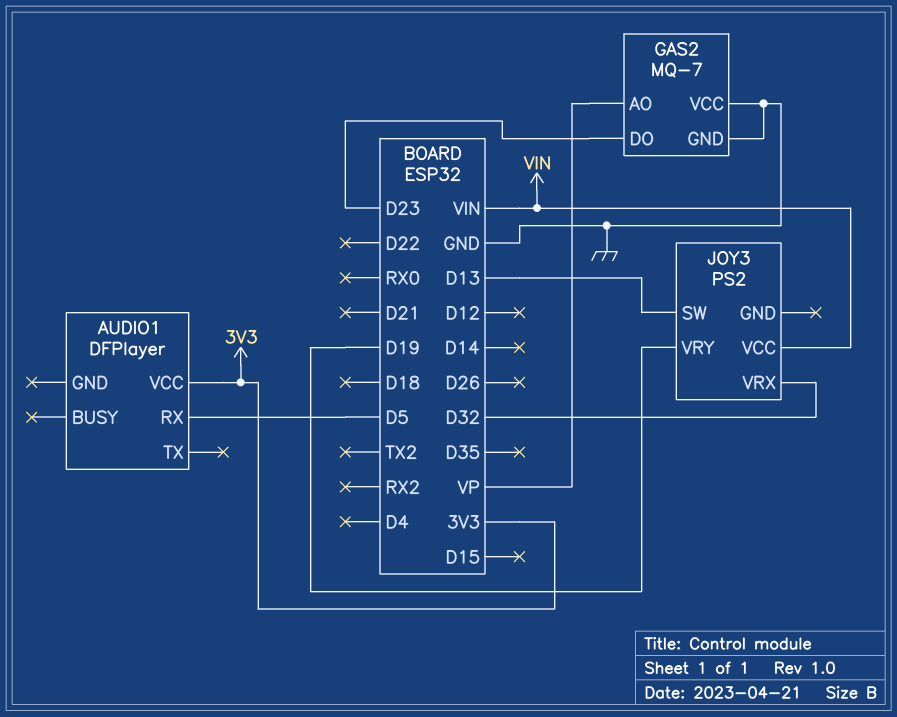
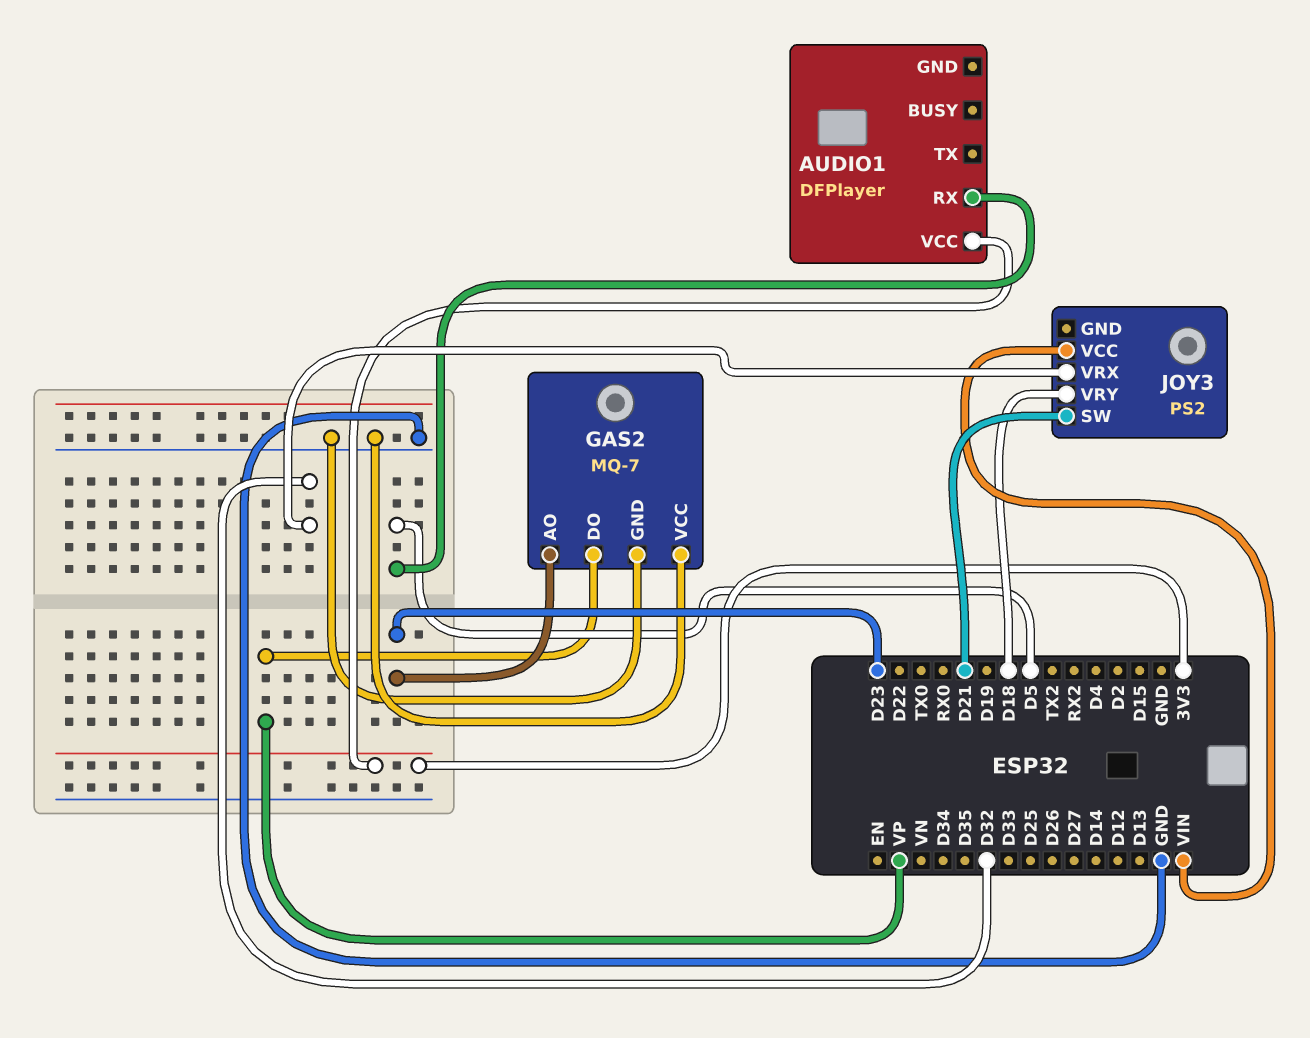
GAS2 pin AO: VP -> D23
GAS2 pin DO: D23 -> VP
JOY3 pin SW: D13 -> D21
JOY3 pin VRY: D19 -> D18

